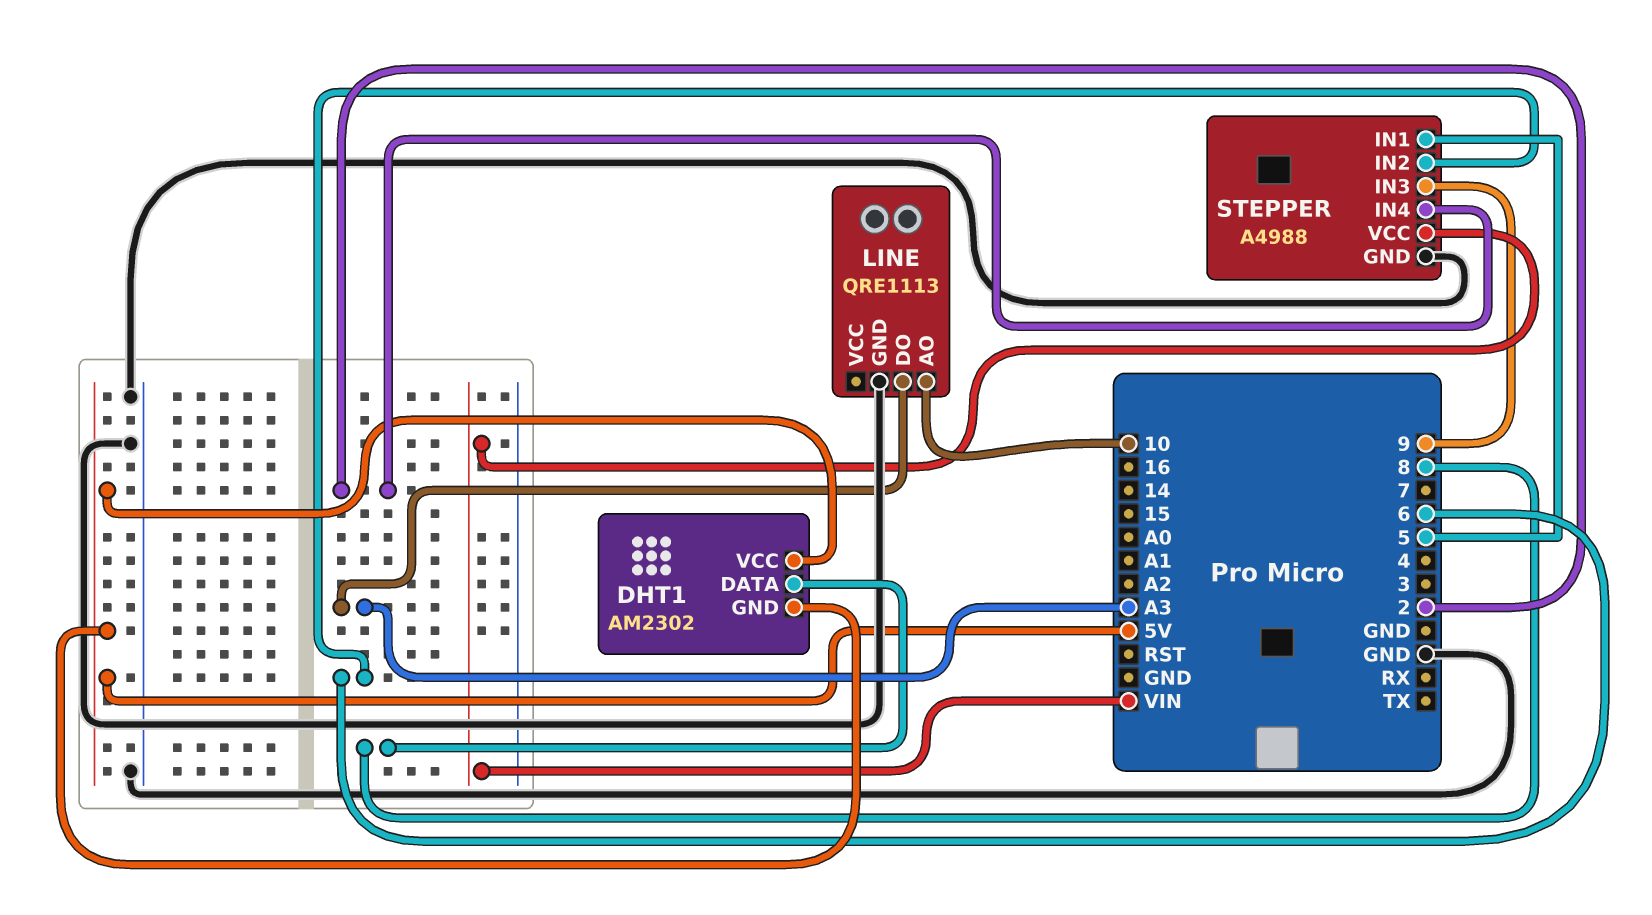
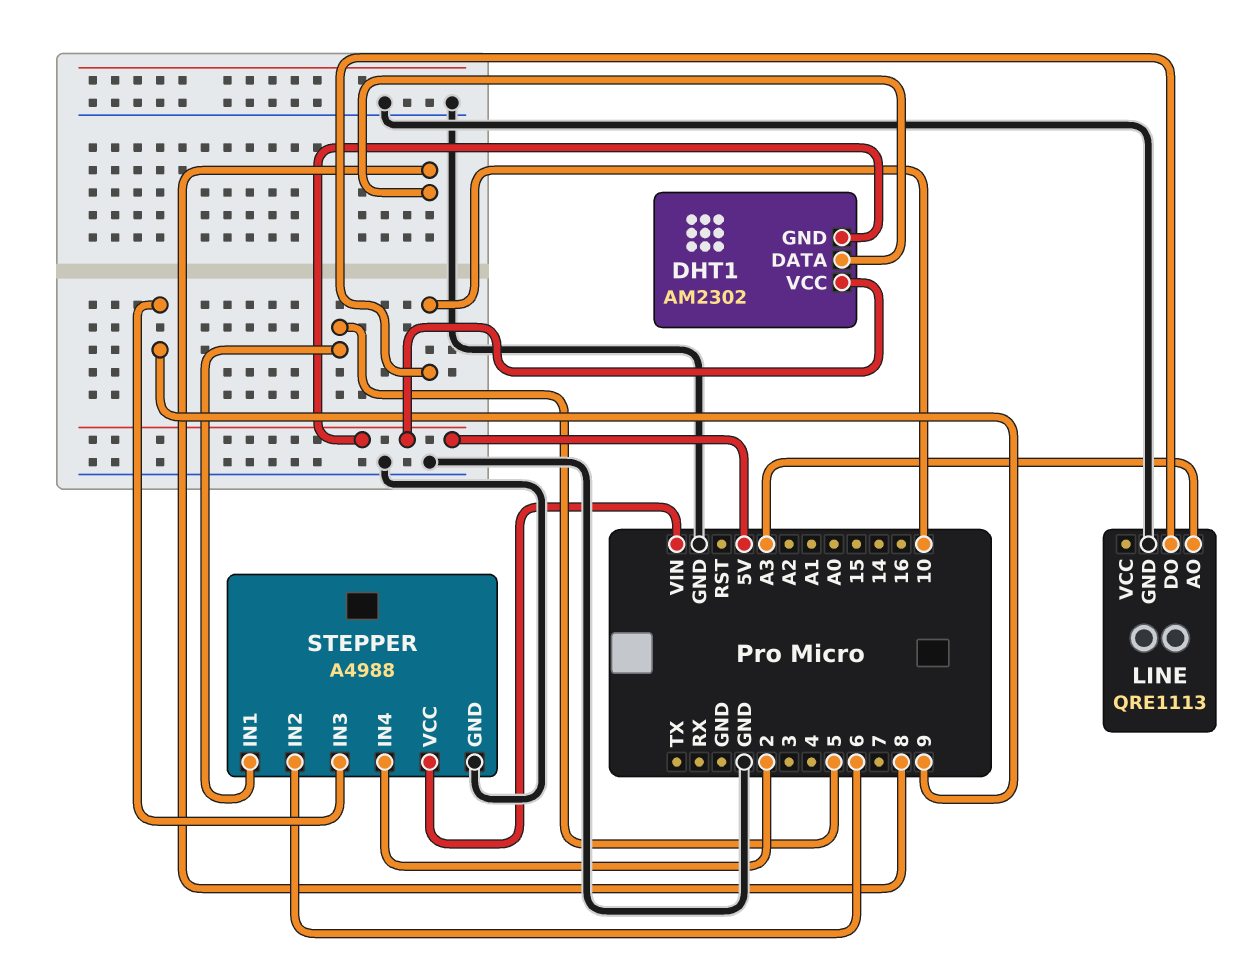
LINE pin AO: 10 -> A3
LINE pin DO: A3 -> 10

